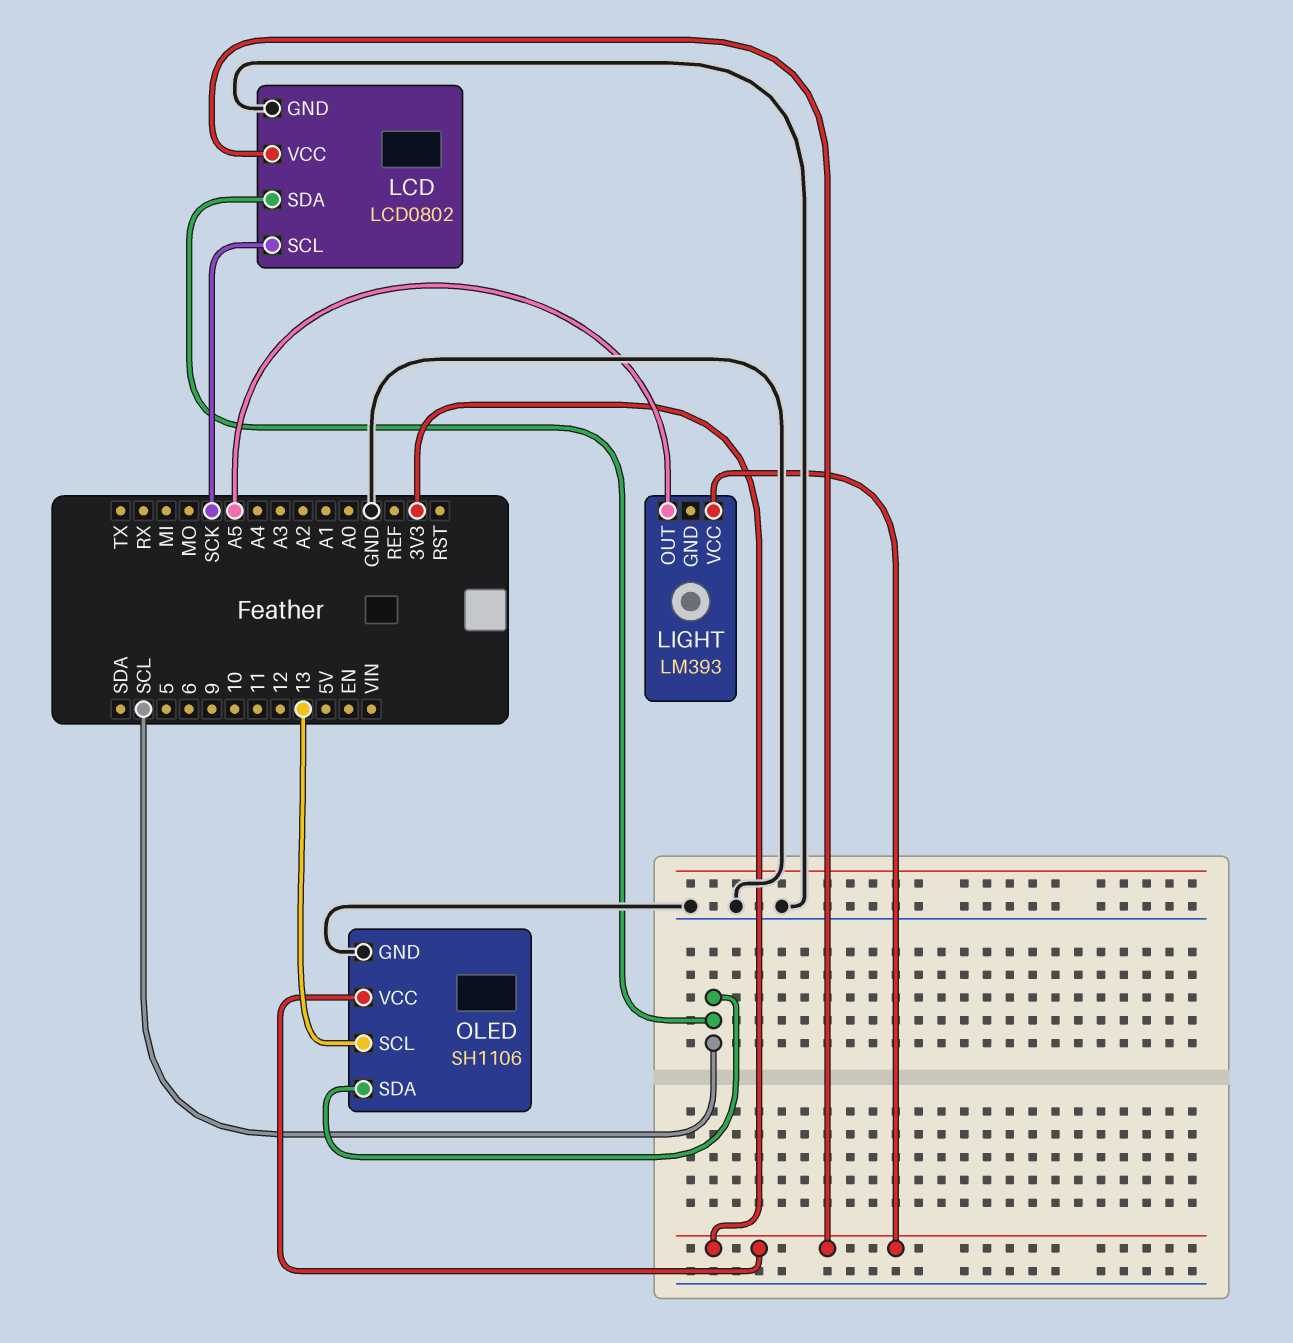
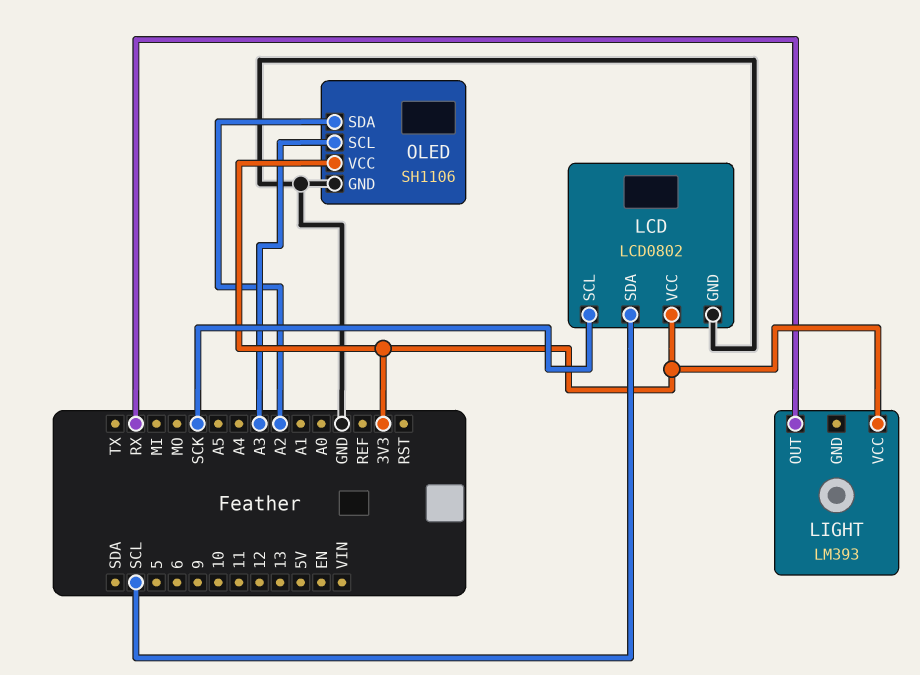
LIGHT pin OUT: A5 -> RX
OLED pin SCL: 13 -> A3
OLED pin SDA: SCL -> A2

